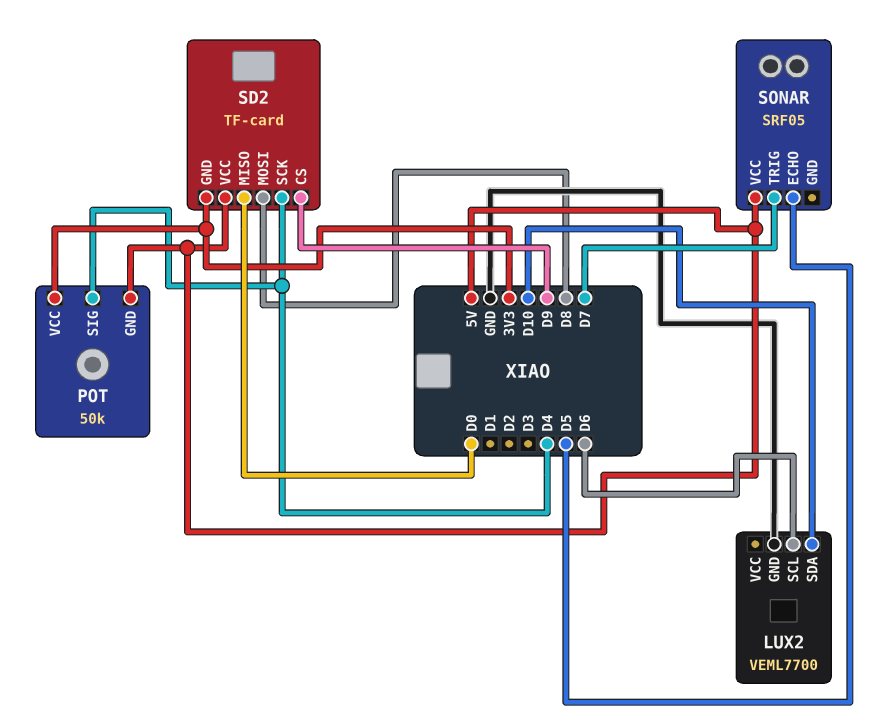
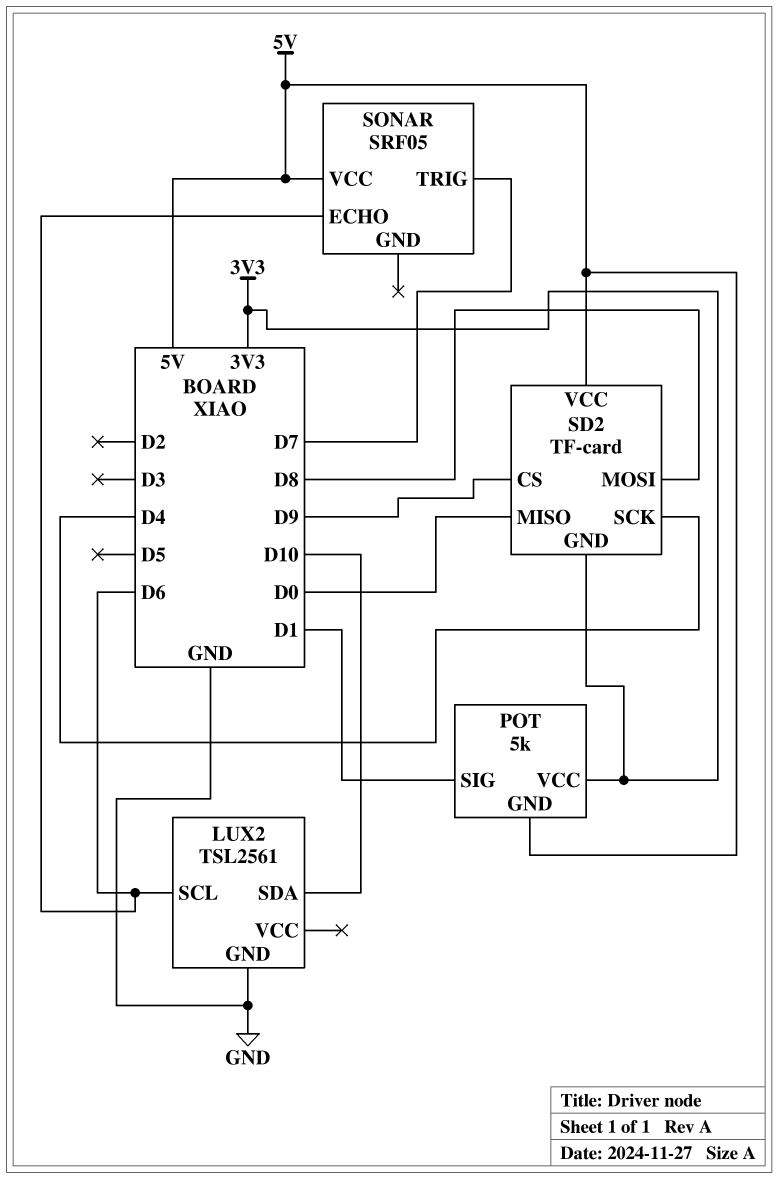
LUX2: VEML7700 -> TSL2561
POT: 50k -> 5k
POT pin SIG: D4 -> D1
SONAR pin ECHO: D5 -> D6

